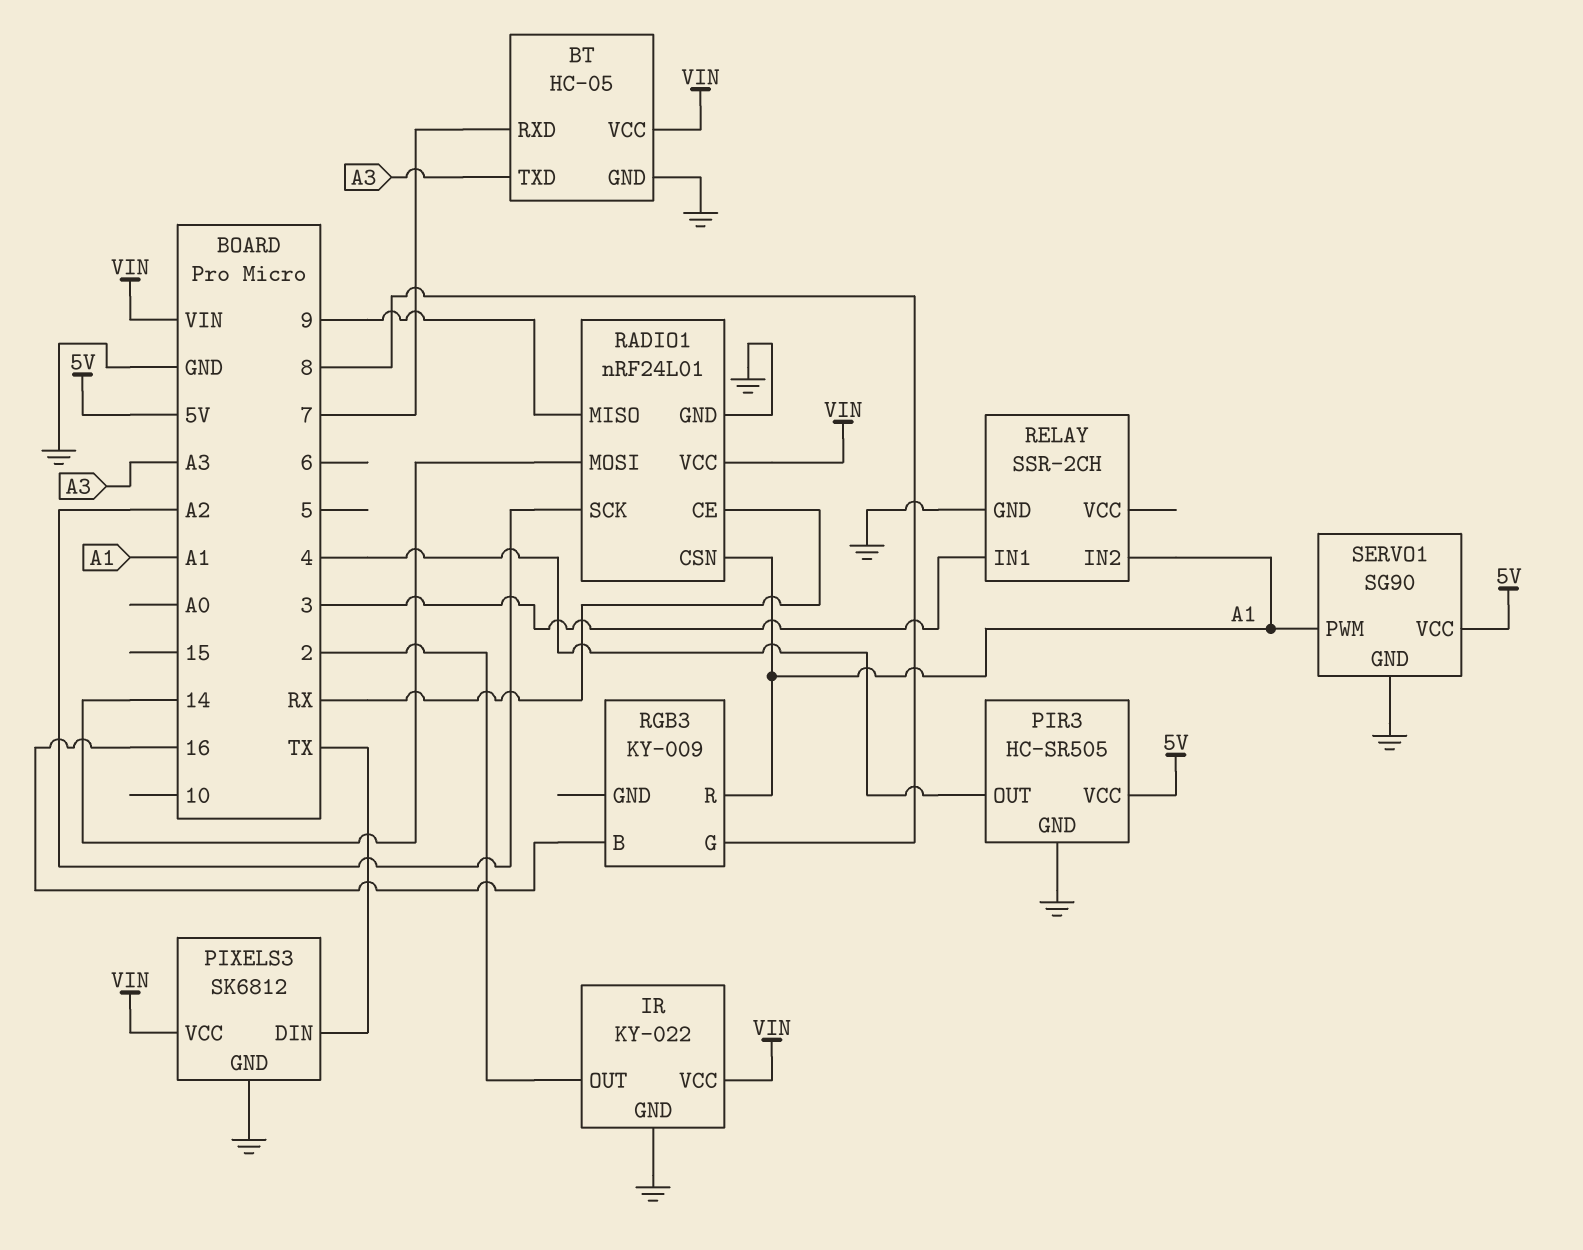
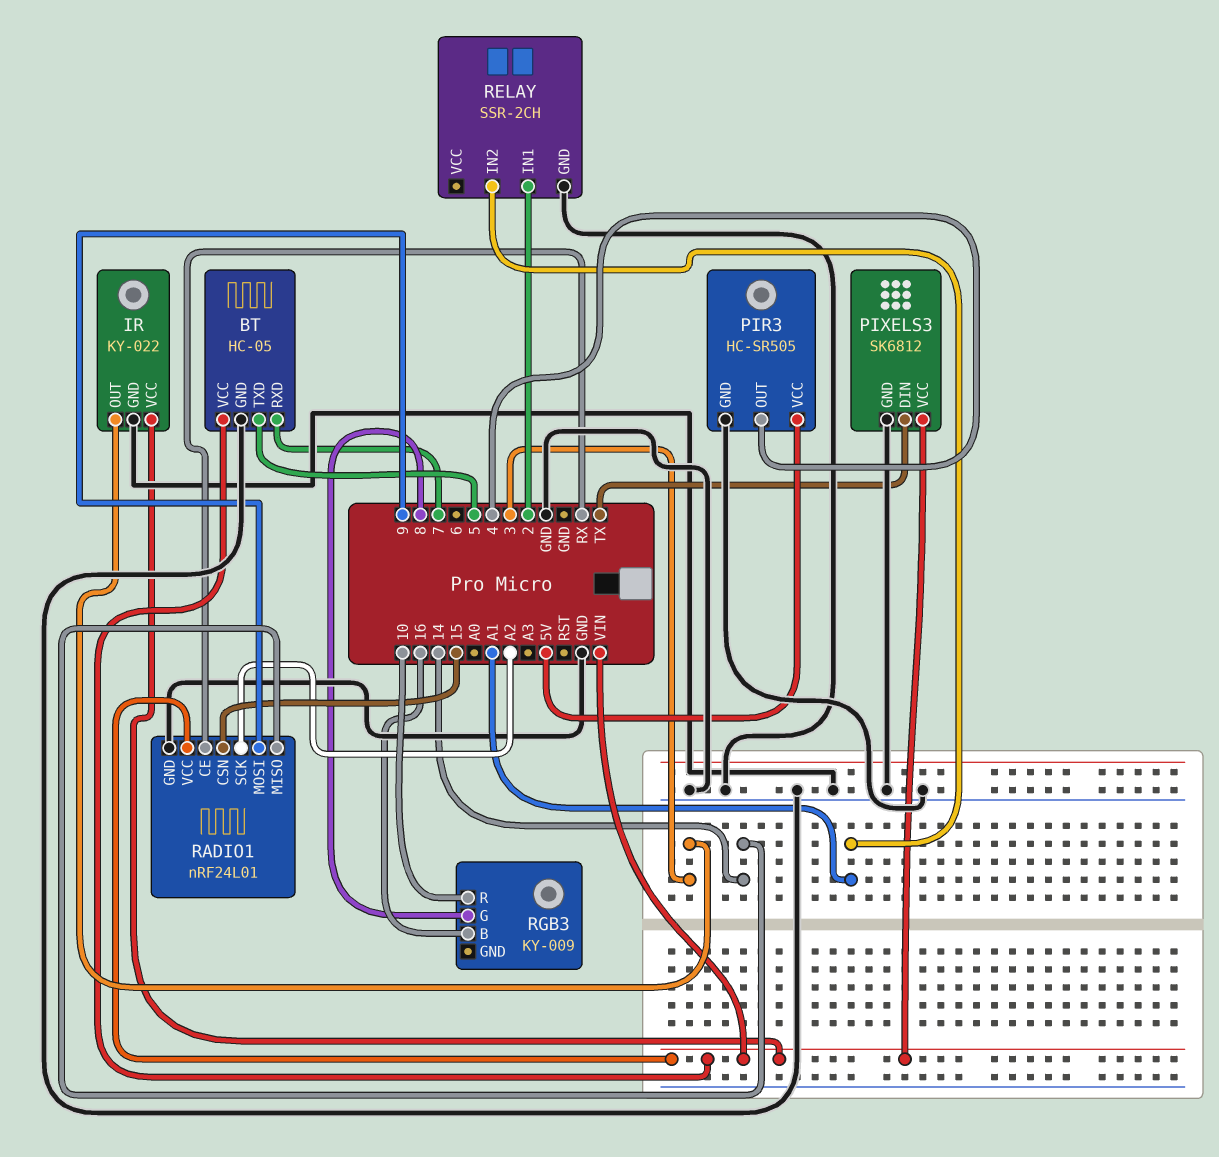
BT pin TXD: A3 -> 5
IR pin OUT: 2 -> 3
RADIO1 pin CSN: A1 -> 15
RADIO1 pin MISO: 9 -> 14
RADIO1 pin MOSI: 14 -> 9
RELAY pin IN1: 3 -> 2
RGB3 pin R: A1 -> 10
SERVO1: SG90 -> none
SERVO1 pin GND: GND -> none
SERVO1 pin PWM: A1 -> none
SERVO1 pin VCC: 5V -> none

